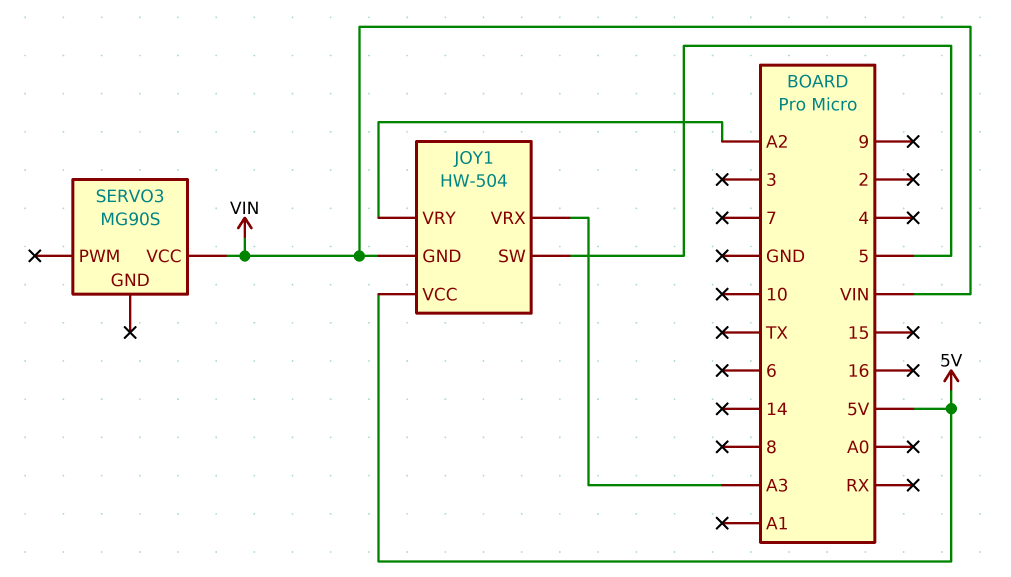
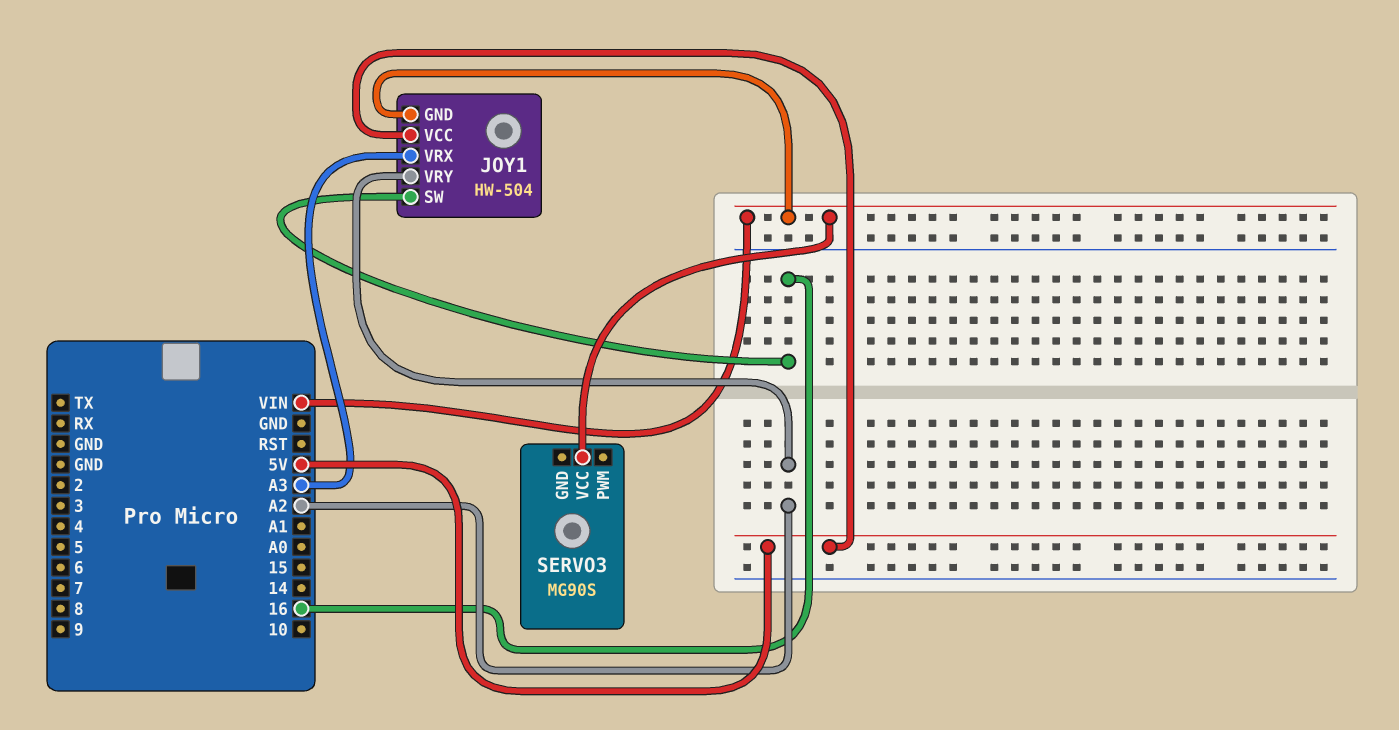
JOY1 pin SW: 5 -> 16

